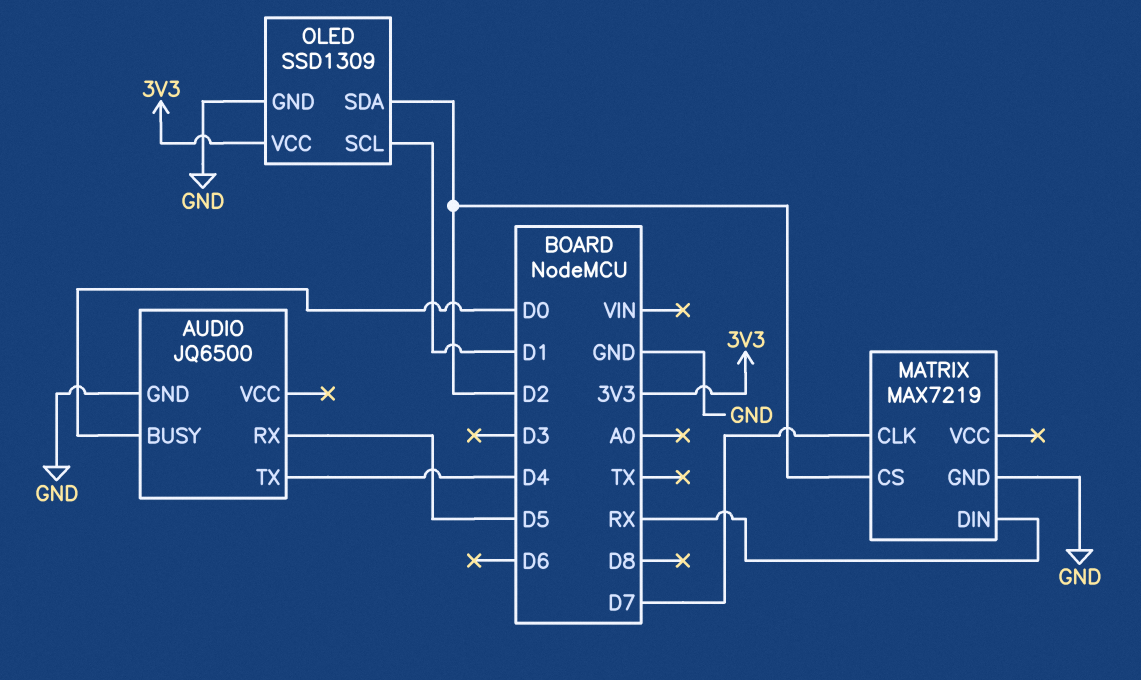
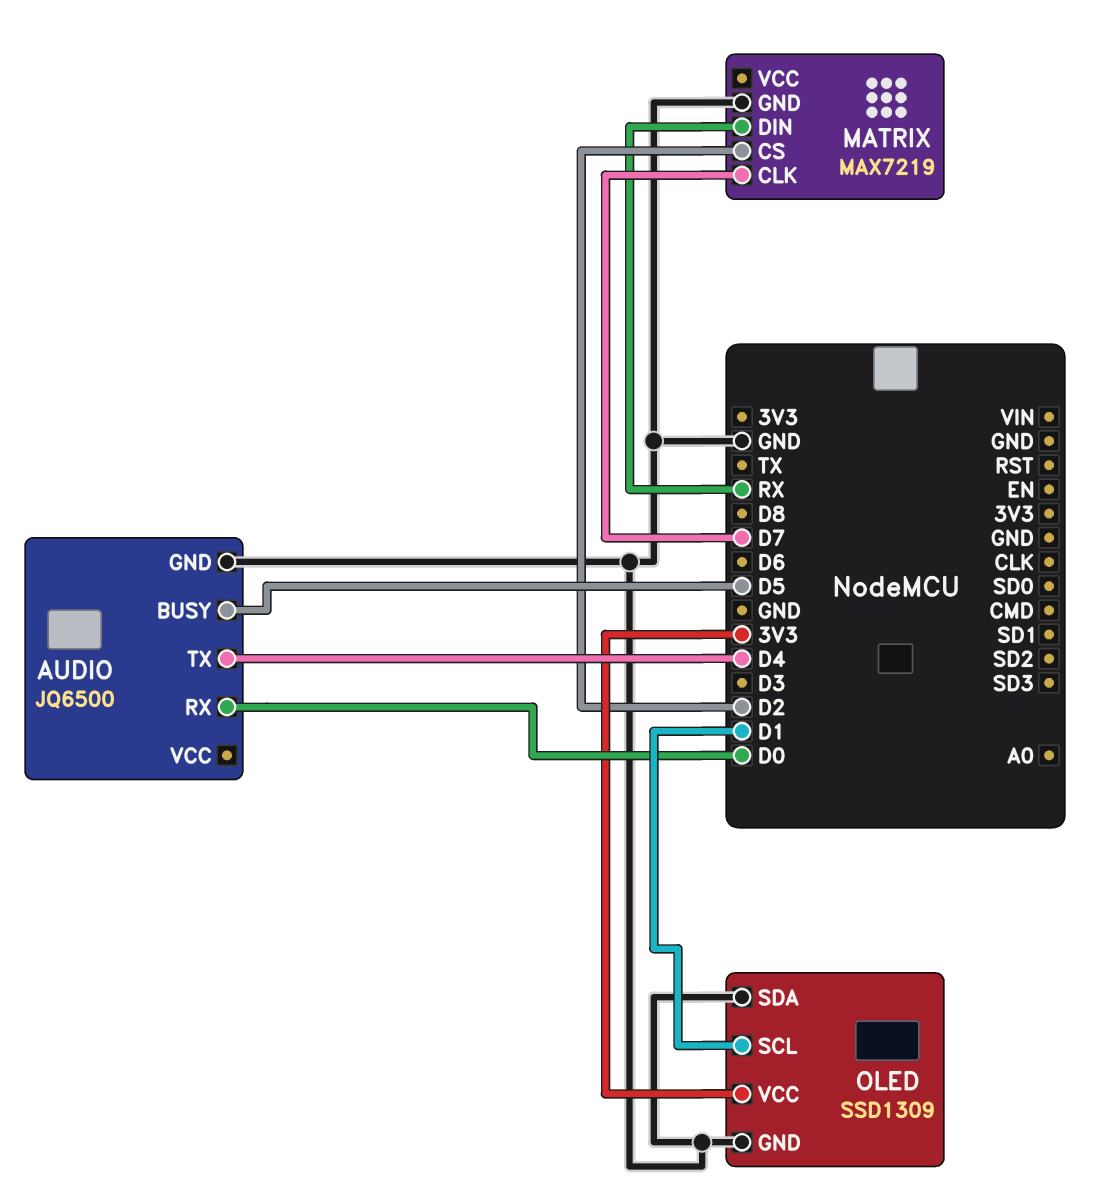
AUDIO pin BUSY: D0 -> D5
AUDIO pin RX: D5 -> D0
OLED pin SDA: D2 -> GND

